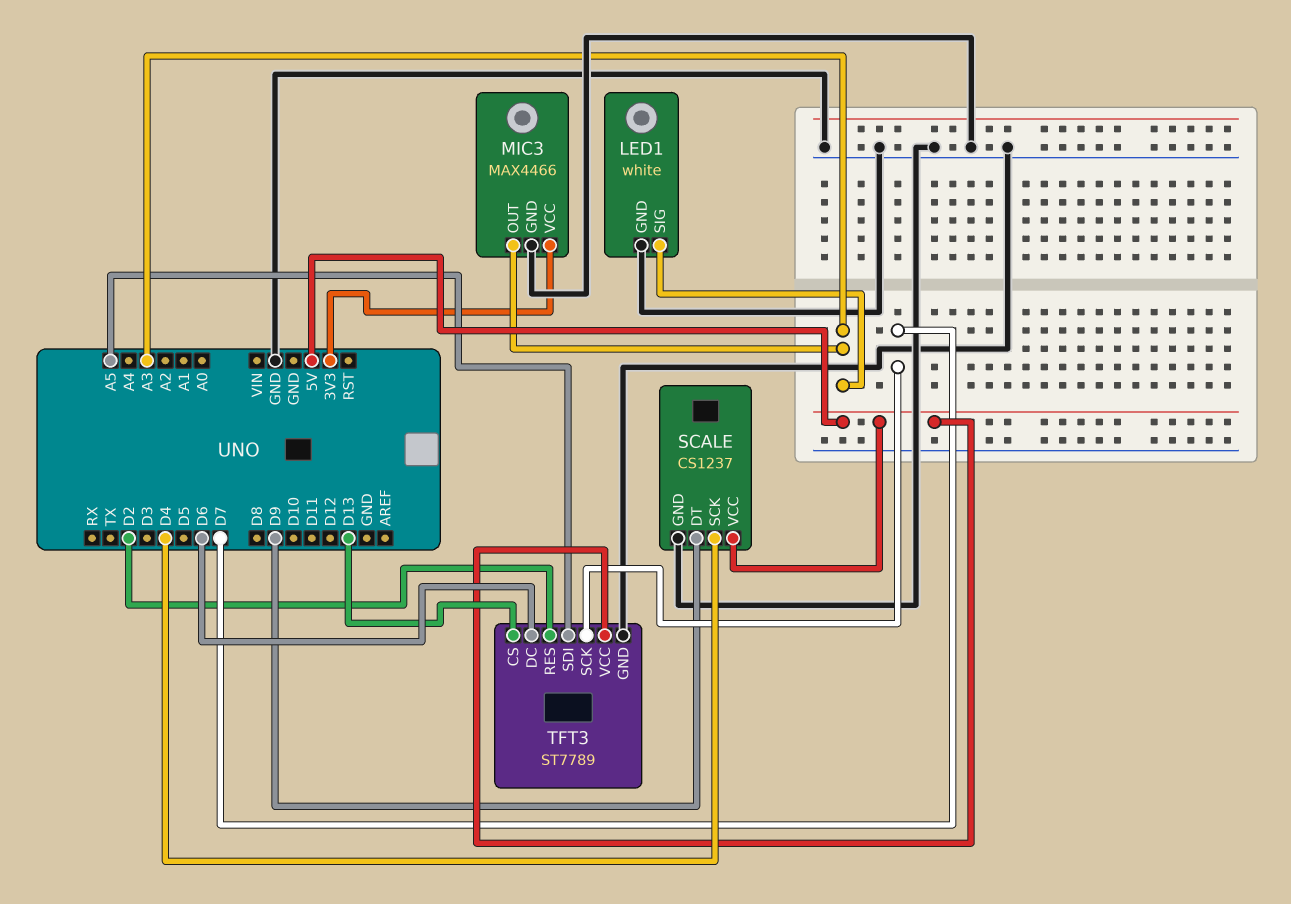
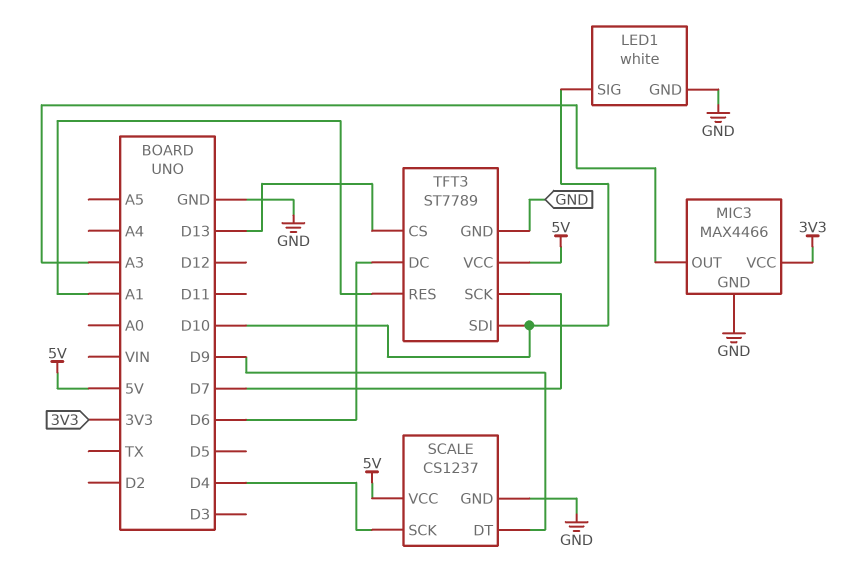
LED1 pin SIG: A3 -> D10
TFT3 pin RES: D2 -> A1
TFT3 pin SDI: A5 -> D10

